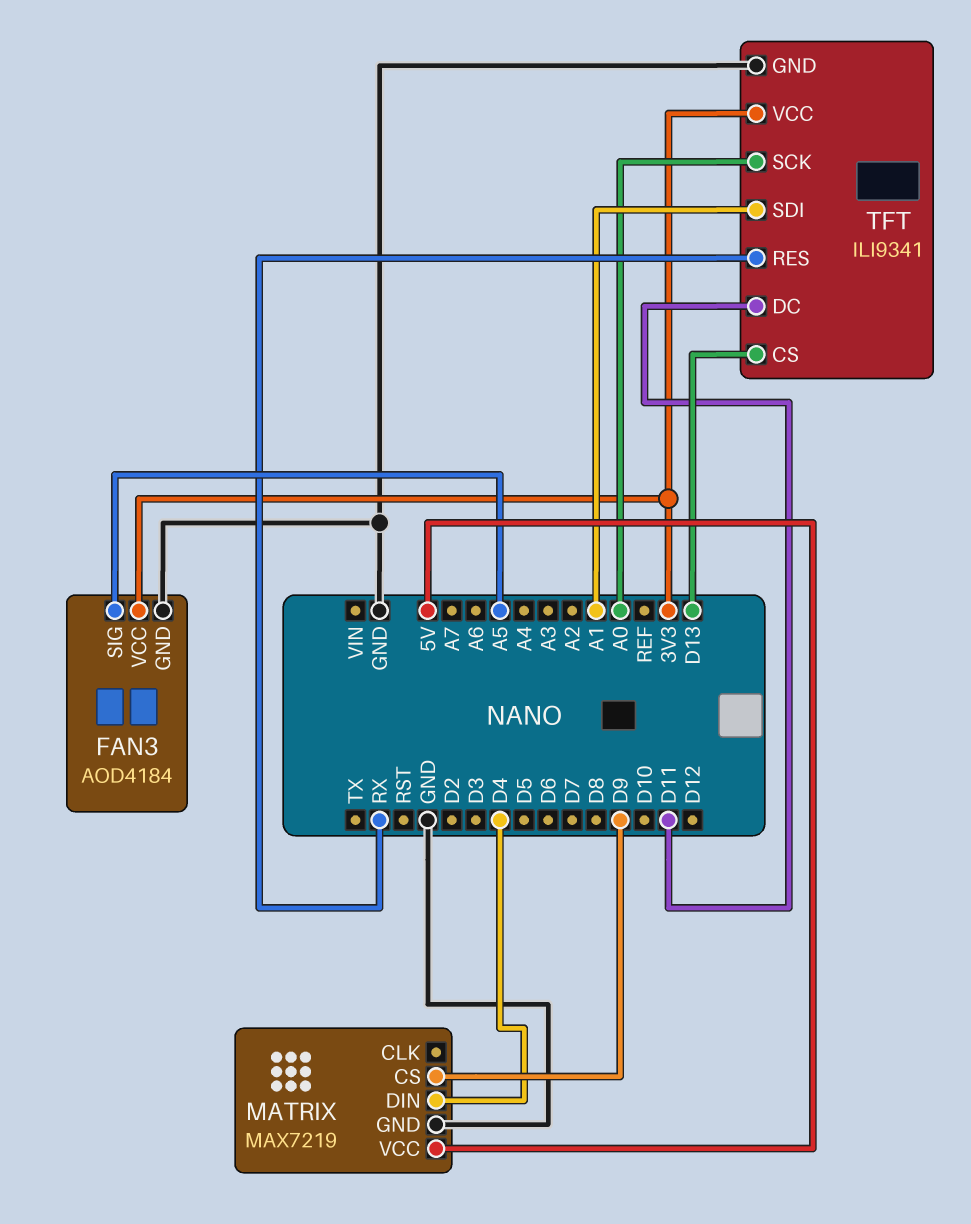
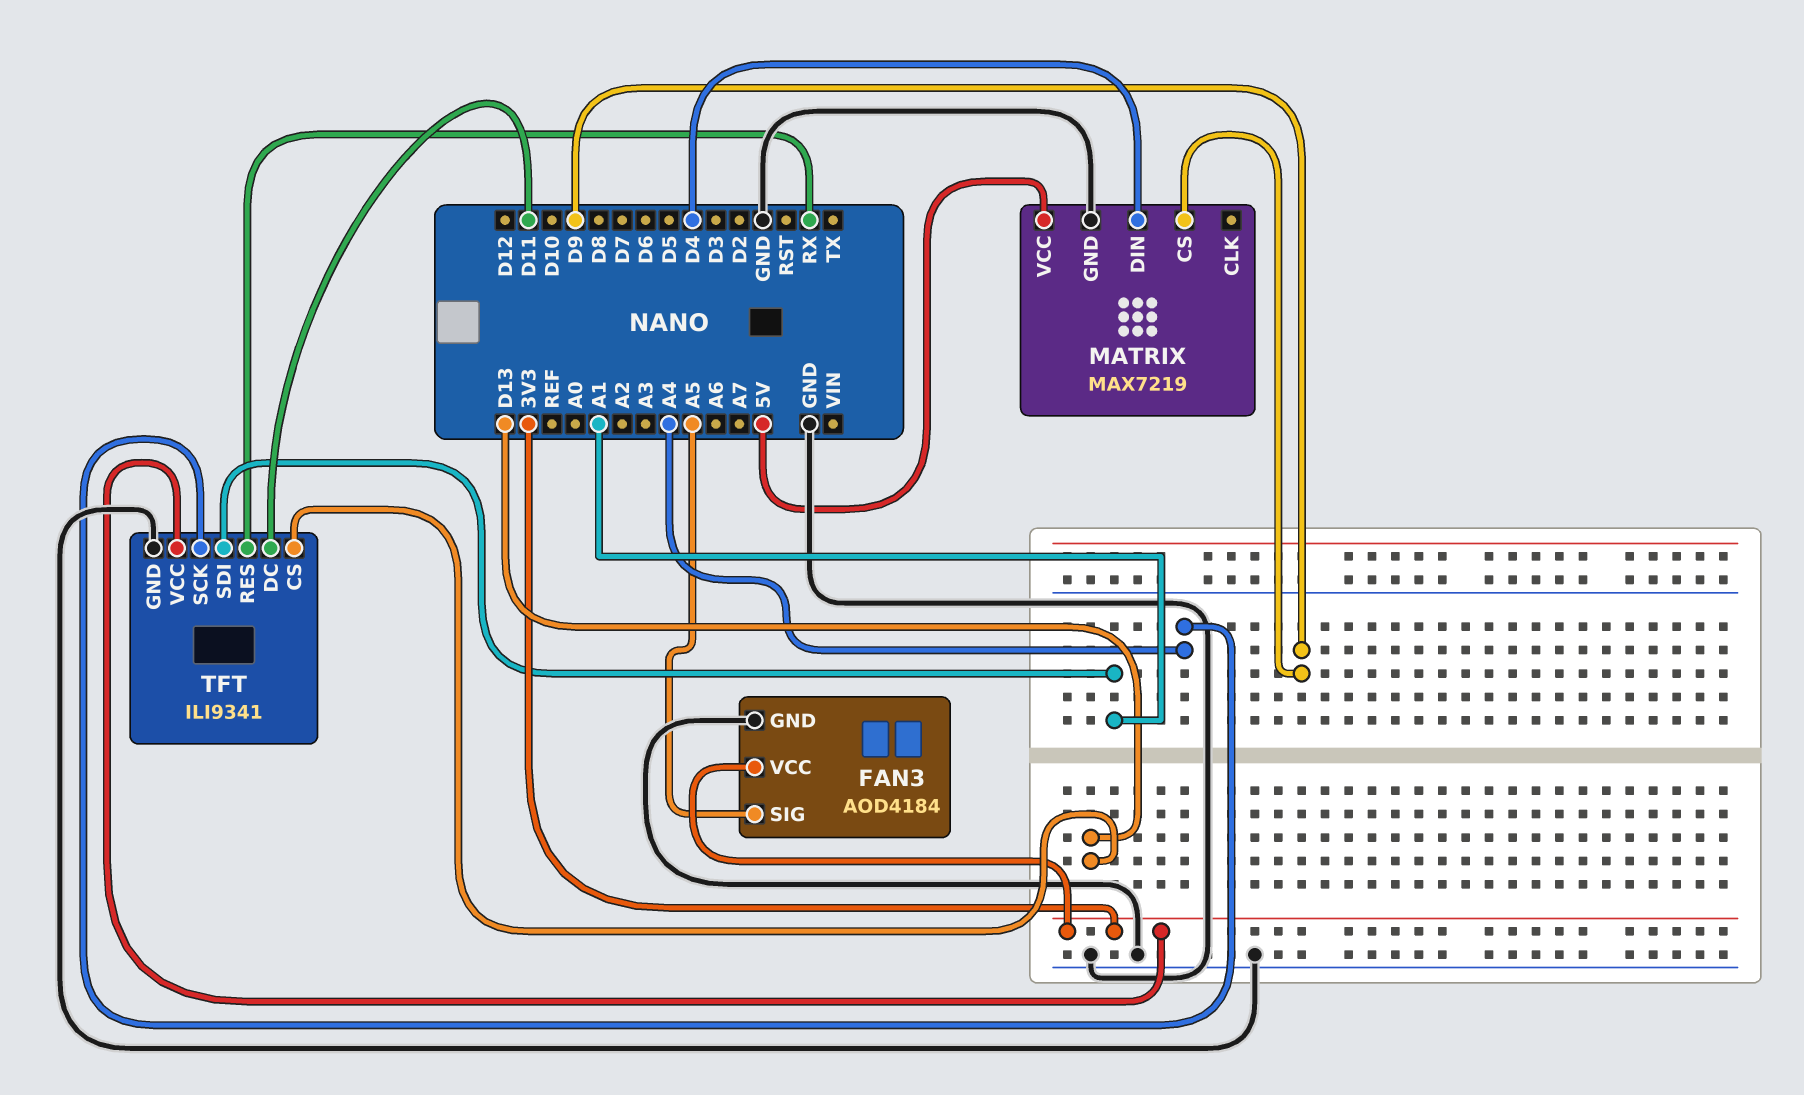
TFT pin SCK: A0 -> A4

